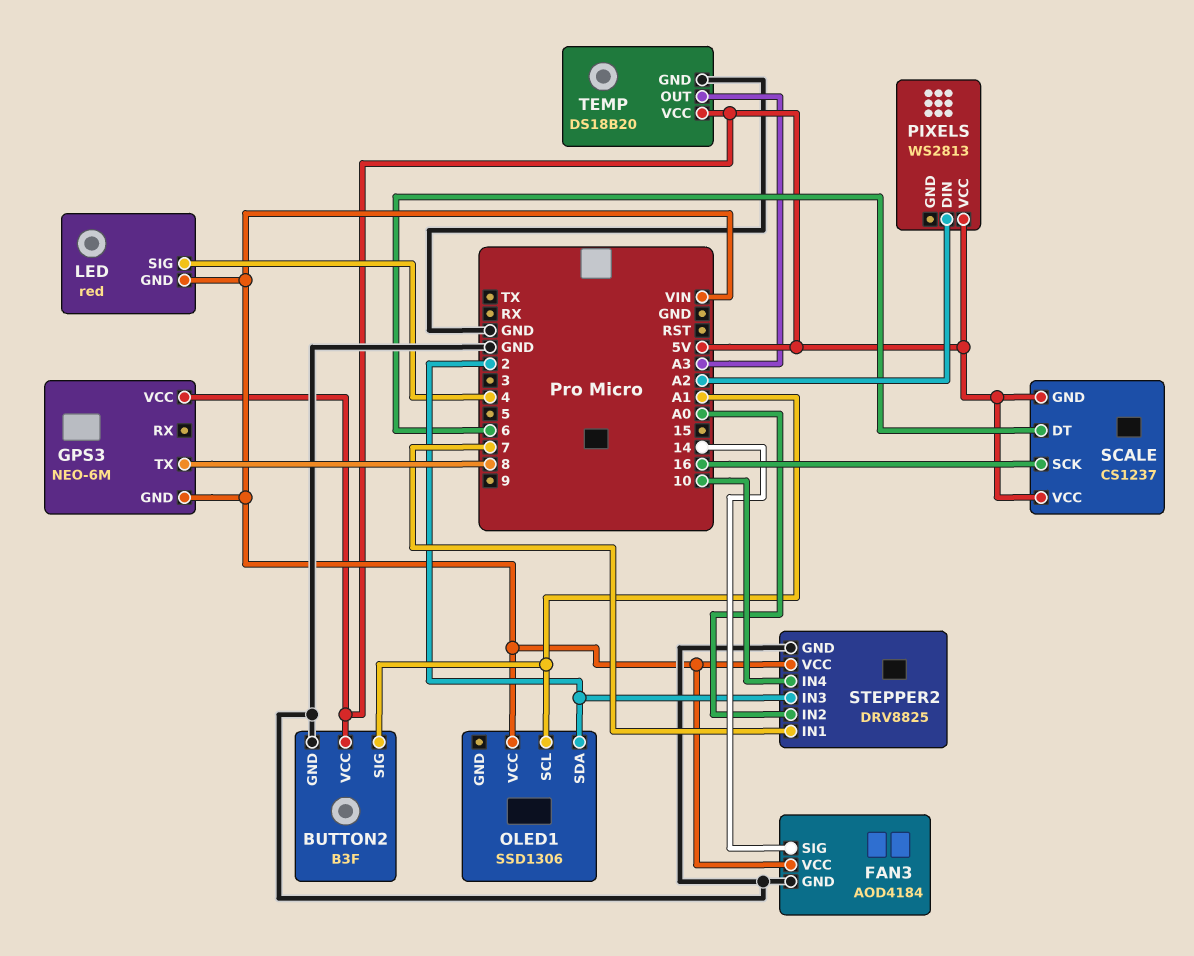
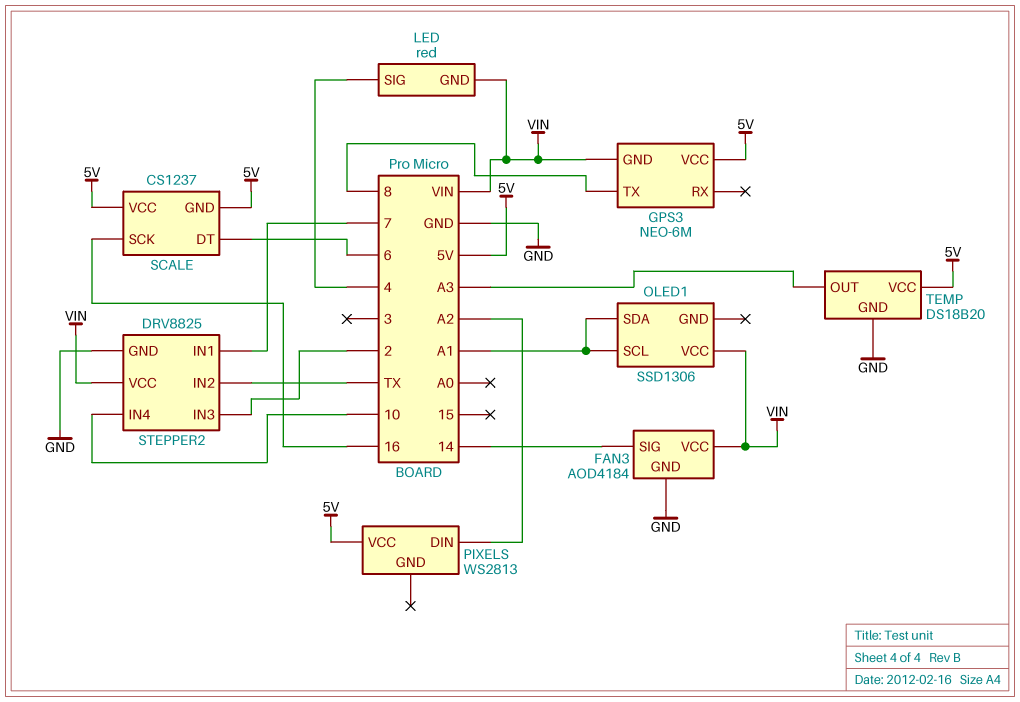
BUTTON2: B3F -> none
BUTTON2 pin GND: GND -> none
BUTTON2 pin SIG: A1 -> none
BUTTON2 pin VCC: 5V -> none
OLED1 pin SDA: 2 -> A1
STEPPER2 pin IN2: A0 -> TX

